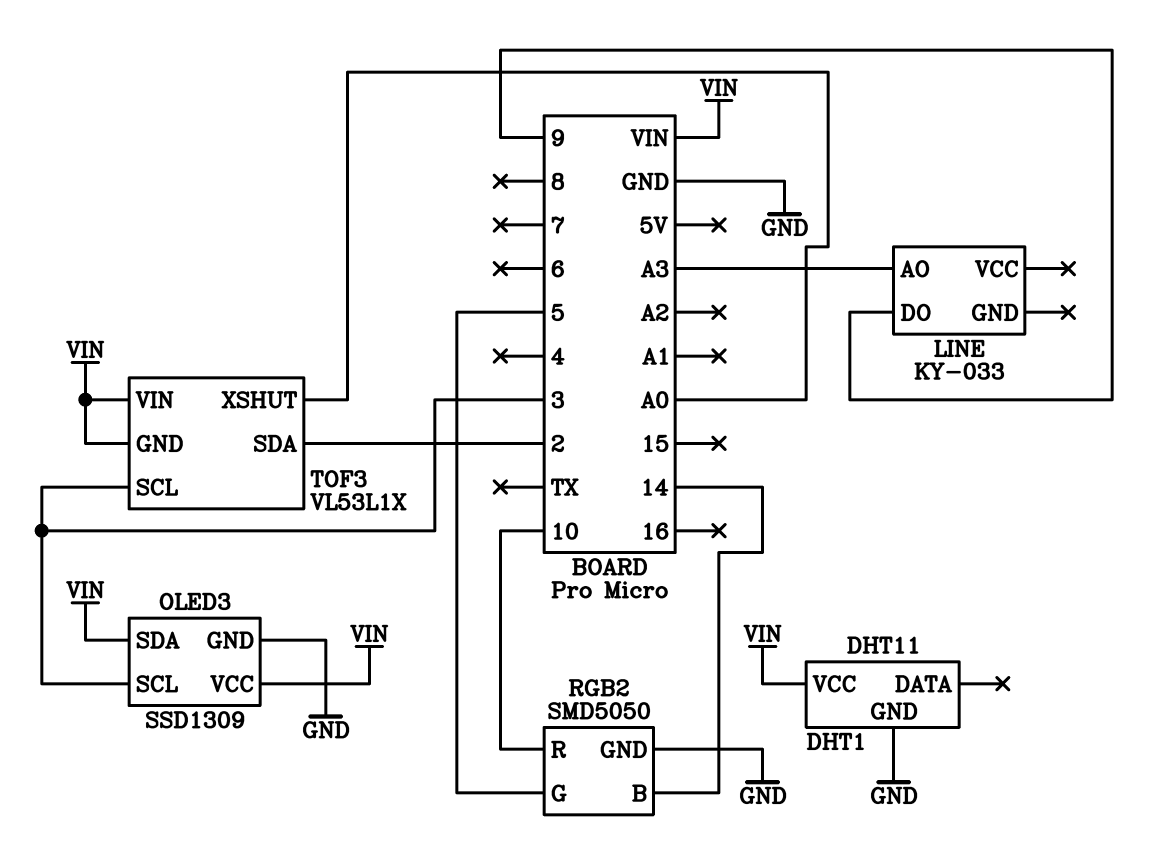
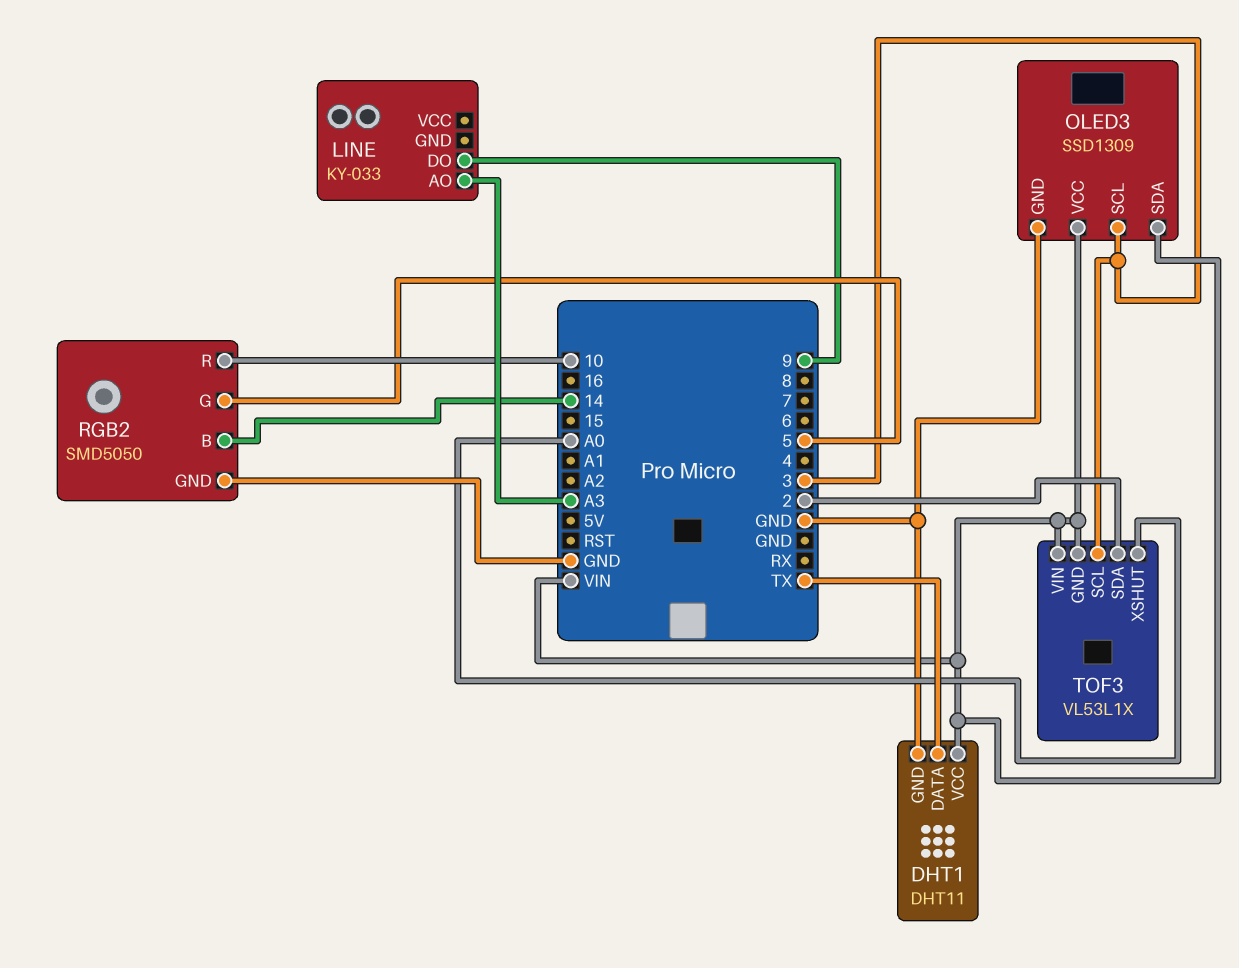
DHT1 pin DATA: none -> TX

